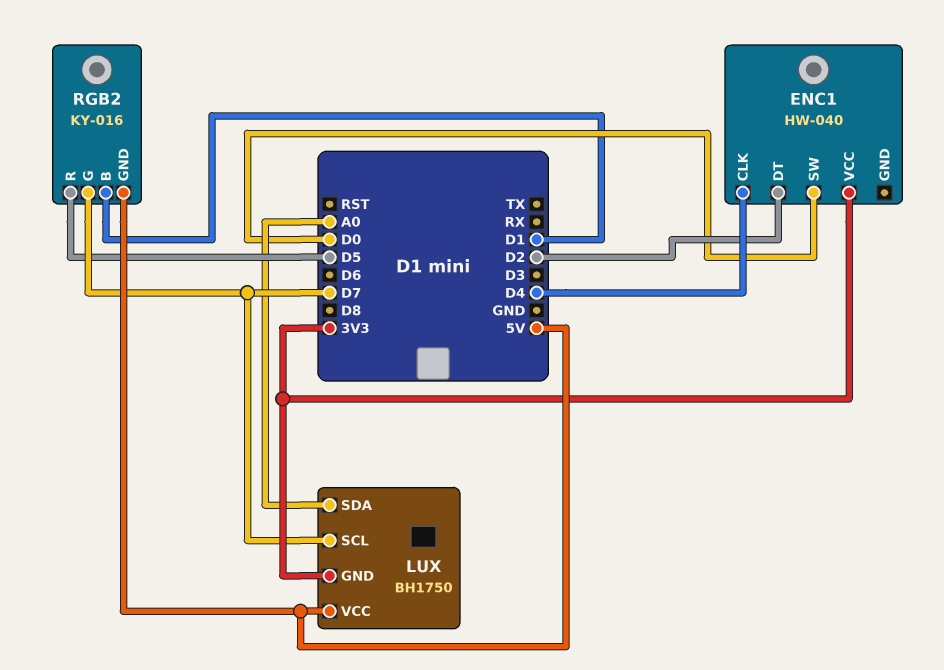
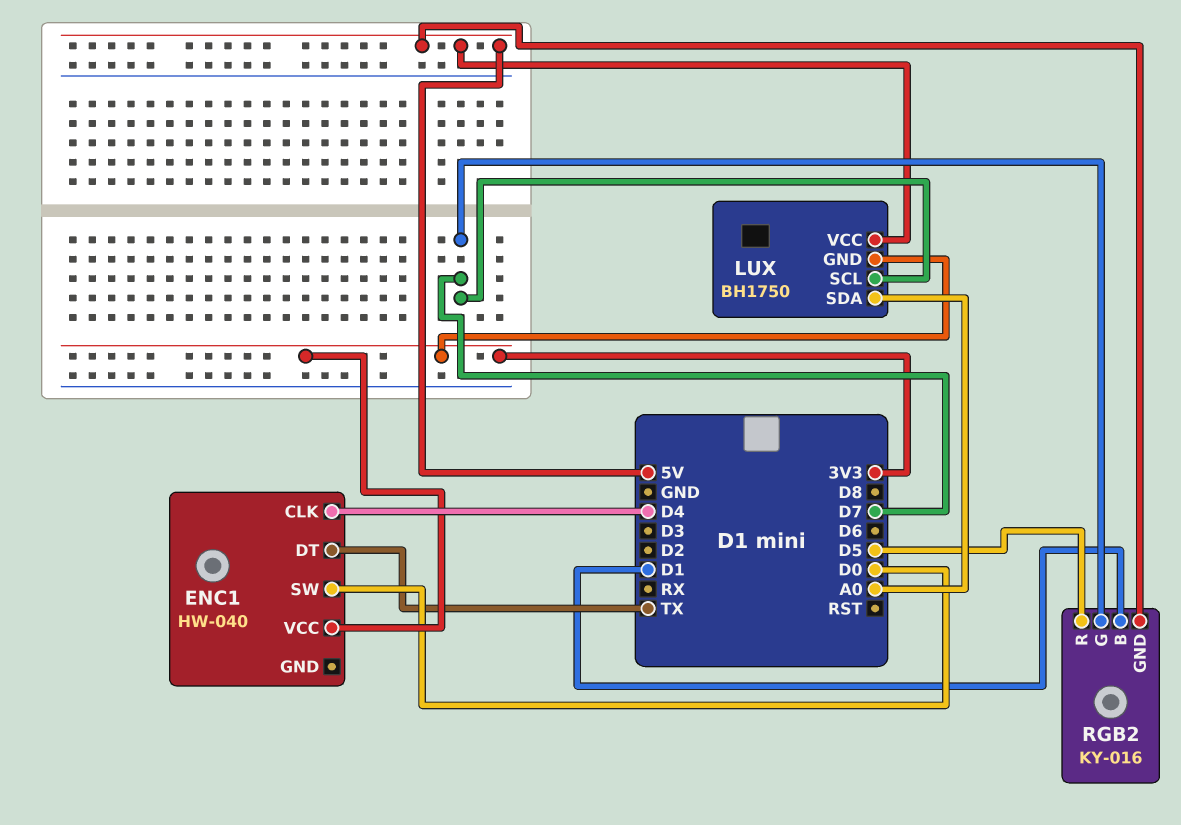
ENC1 pin DT: D2 -> TX

